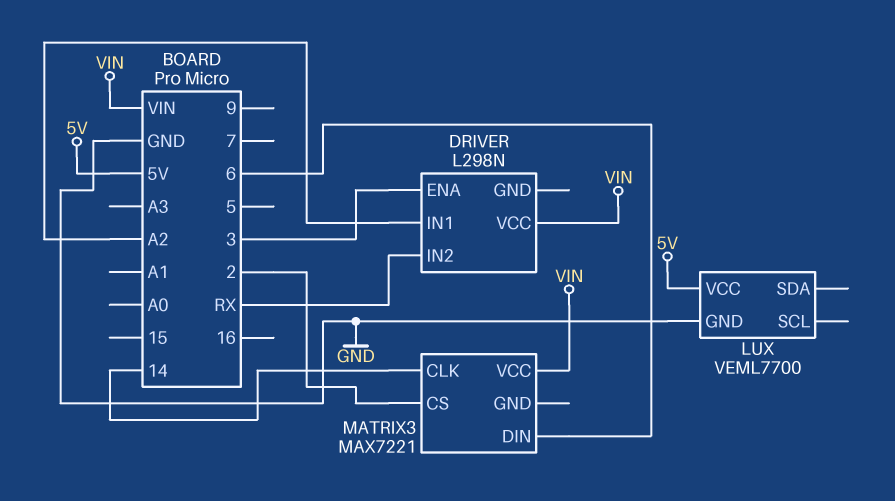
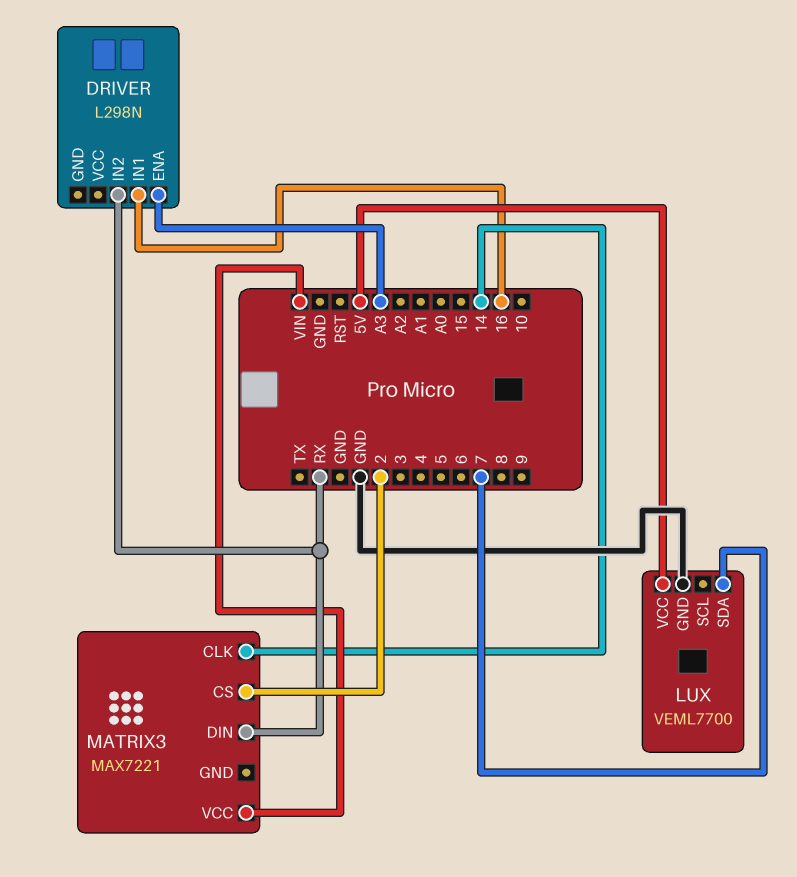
DRIVER pin ENA: 3 -> A3
DRIVER pin IN1: A2 -> 16
DRIVER pin VCC: VIN -> none
LUX pin SDA: none -> 7
MATRIX3 pin DIN: 6 -> RX

